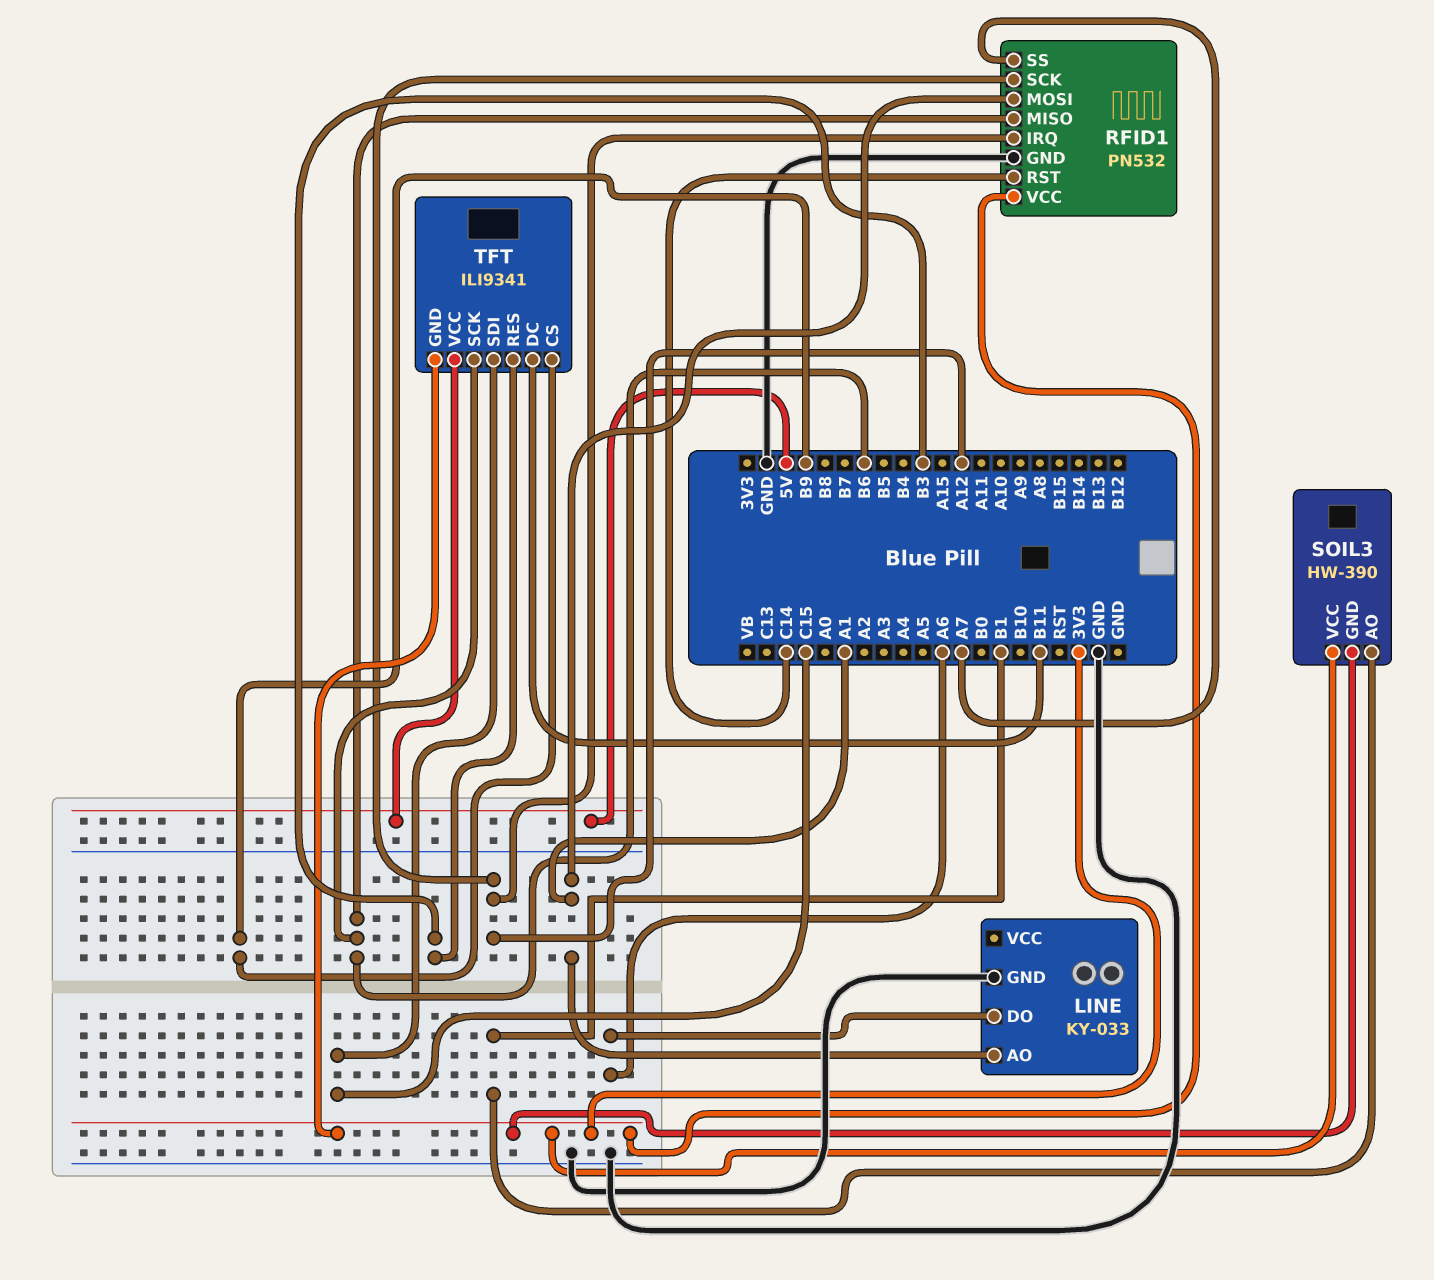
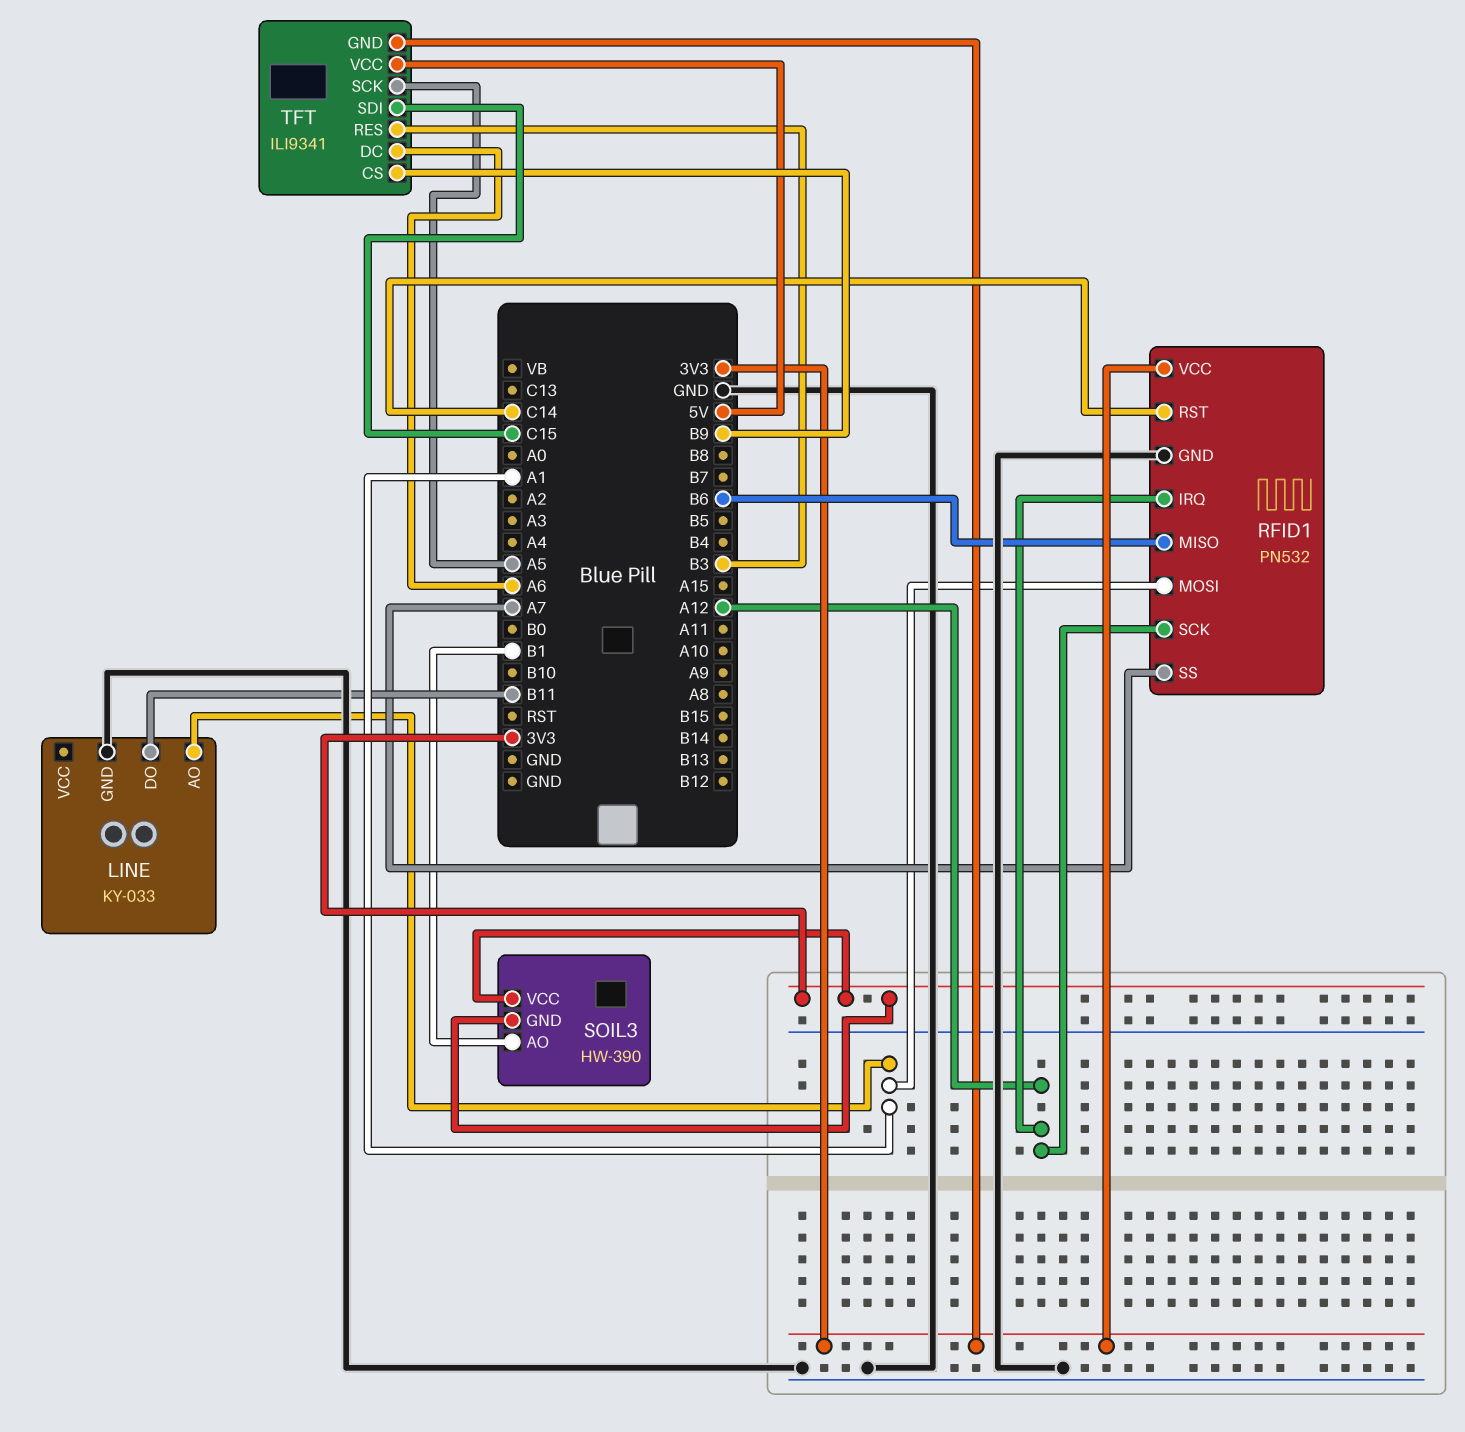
LINE pin DO: A6 -> B11
TFT pin DC: B11 -> A6
TFT pin SCK: B6 -> A5

